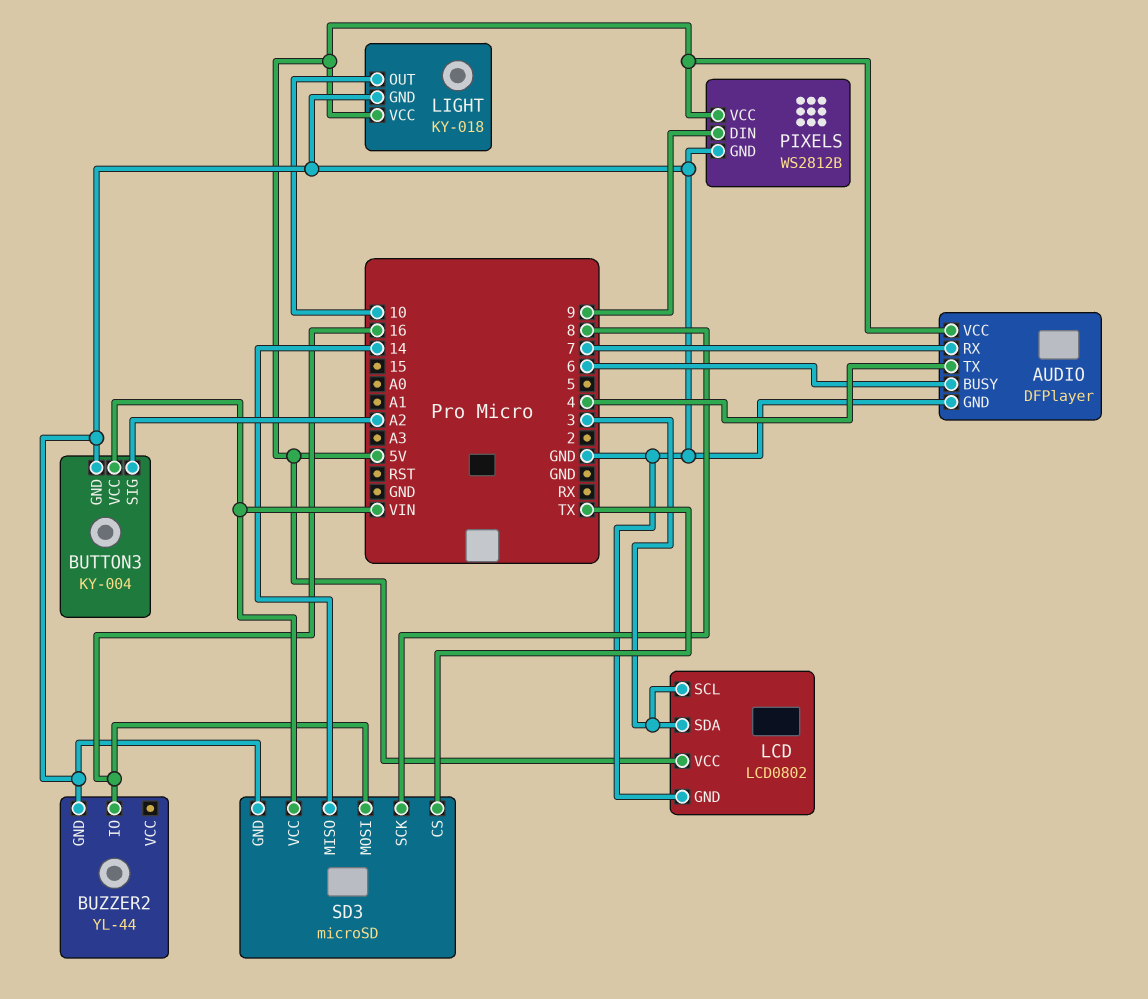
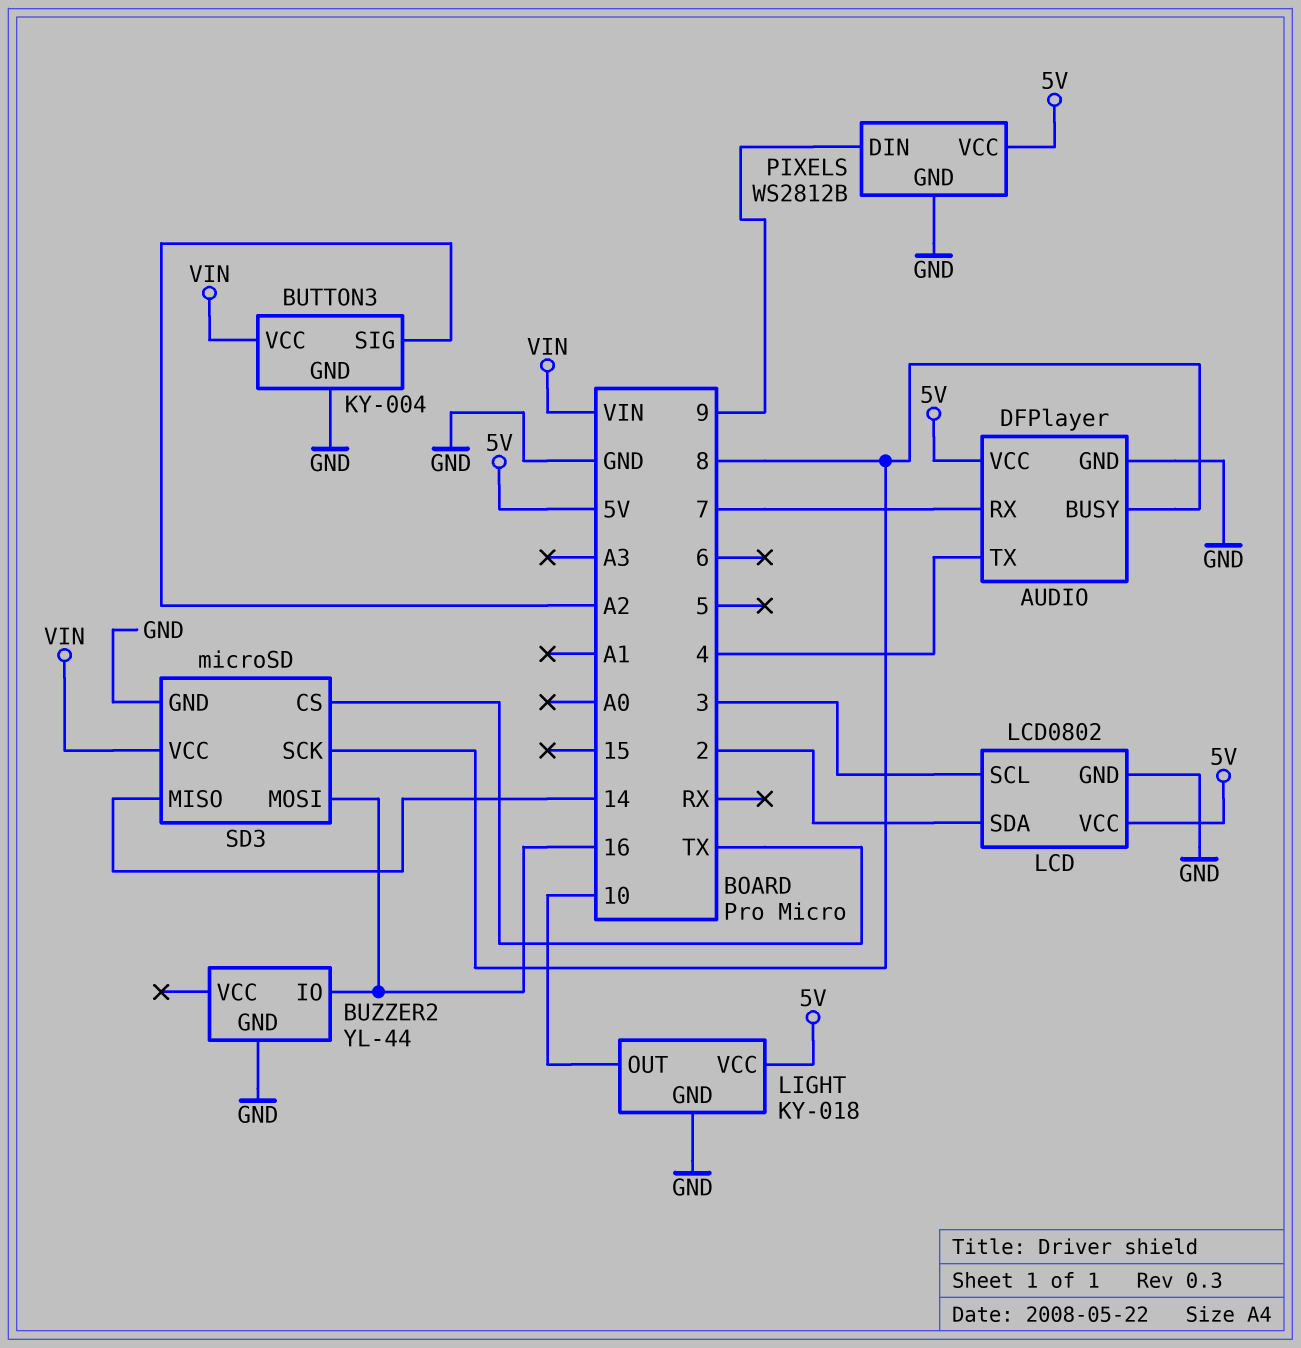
AUDIO pin BUSY: 6 -> 8
LCD pin SDA: 3 -> 2

